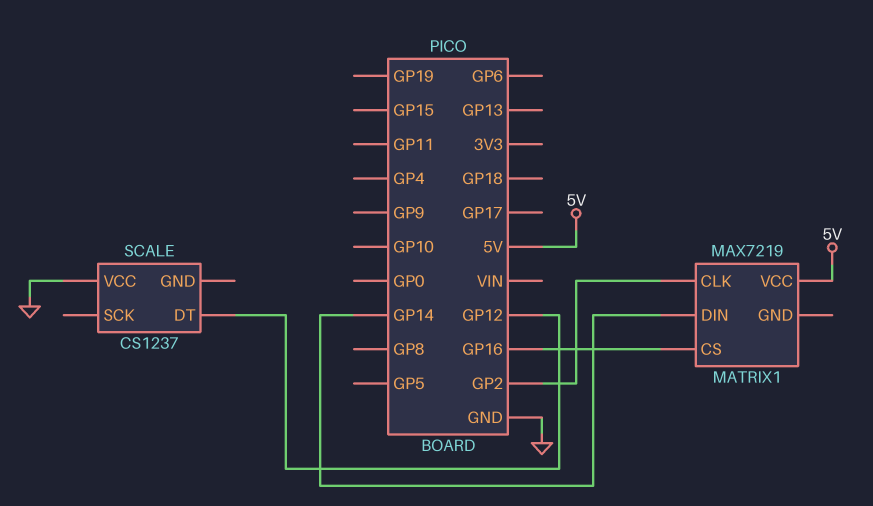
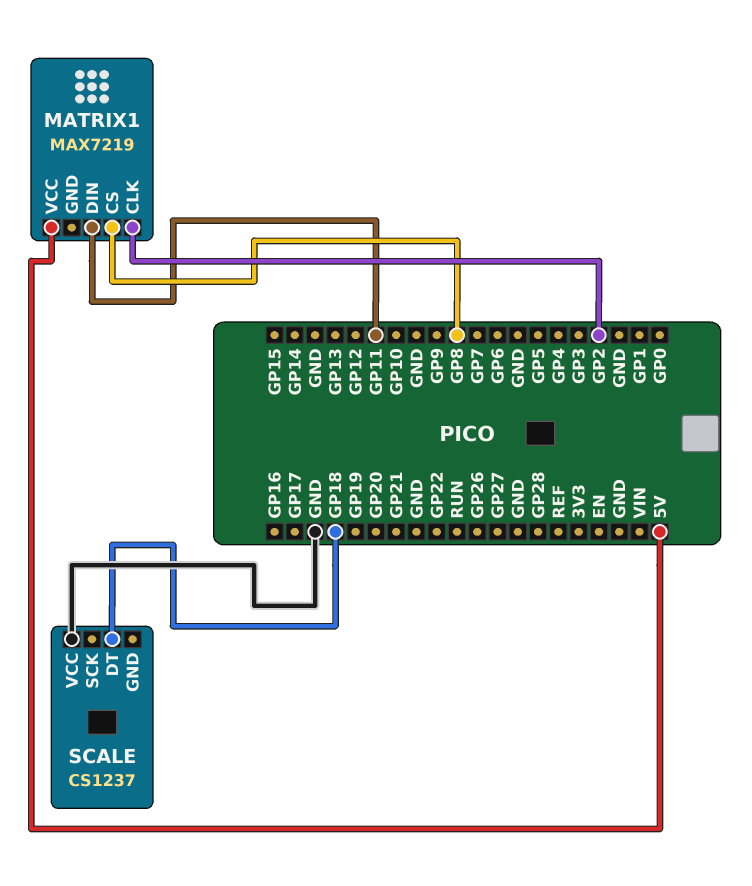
MATRIX1 pin CS: GP16 -> GP8
MATRIX1 pin DIN: GP14 -> GP11
SCALE pin DT: GP12 -> GP18

